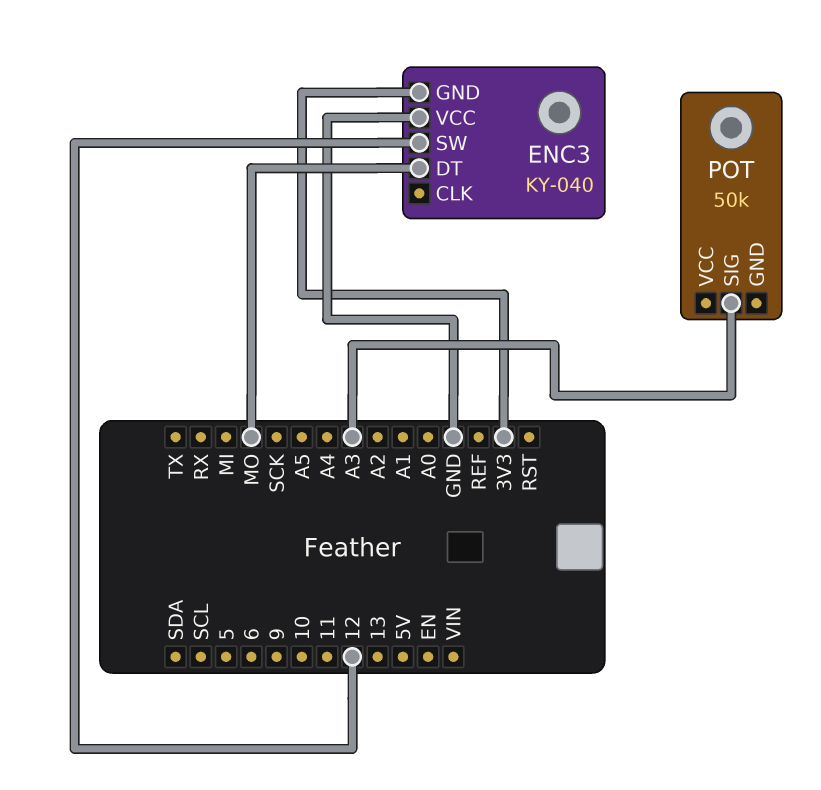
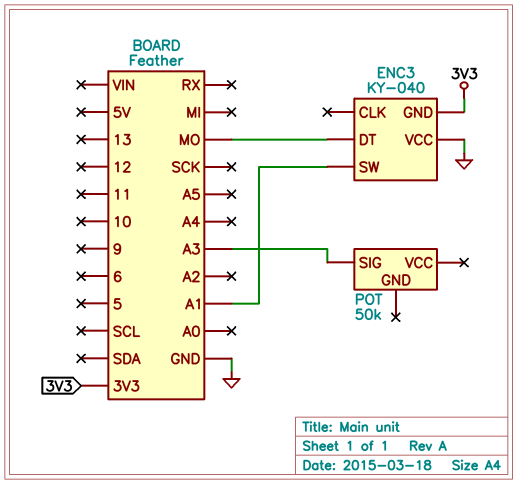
ENC3 pin SW: 12 -> A1

